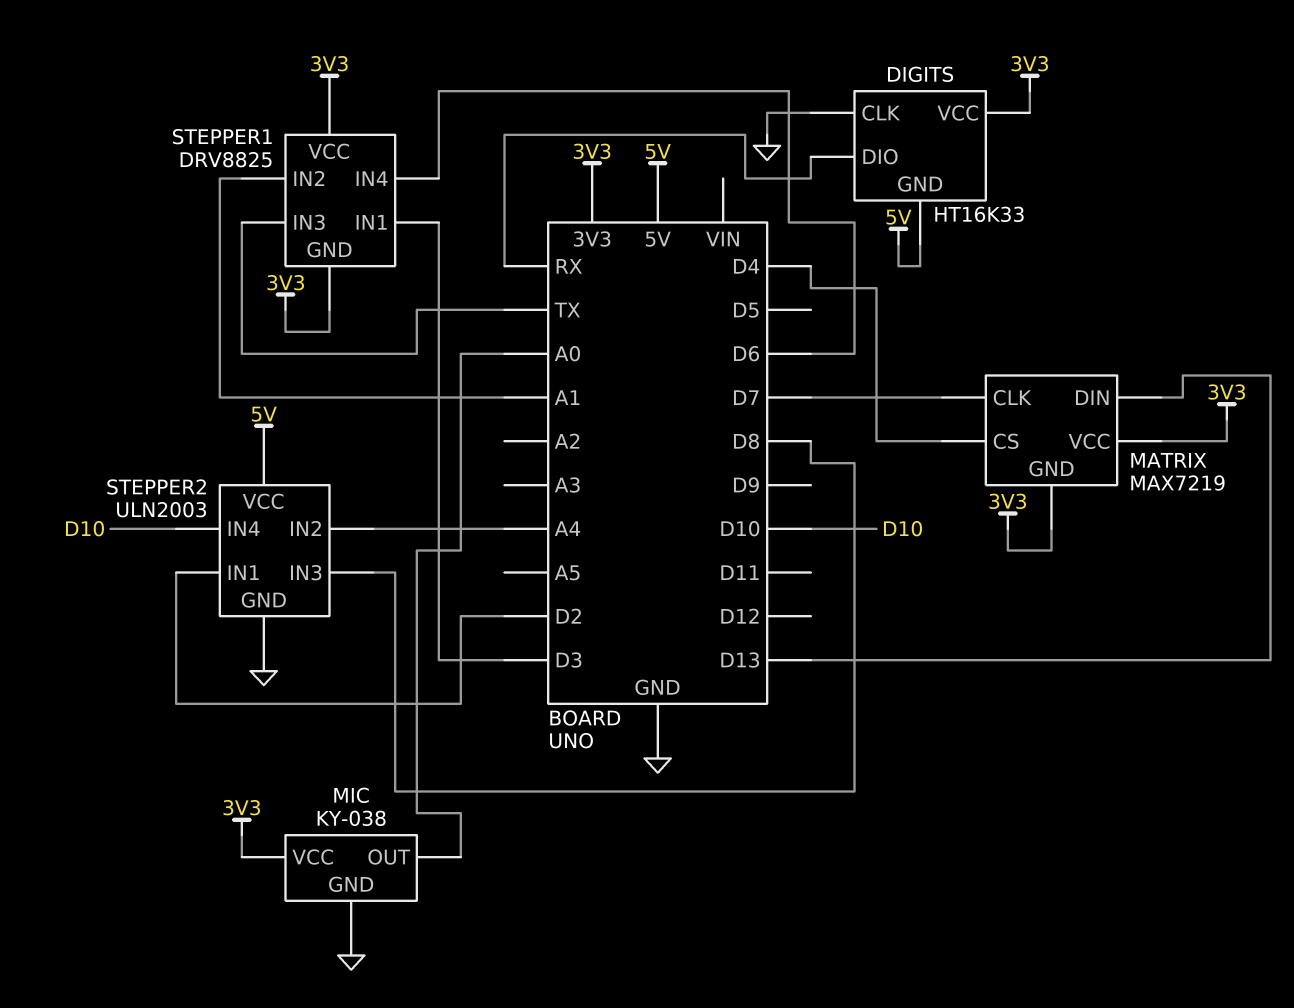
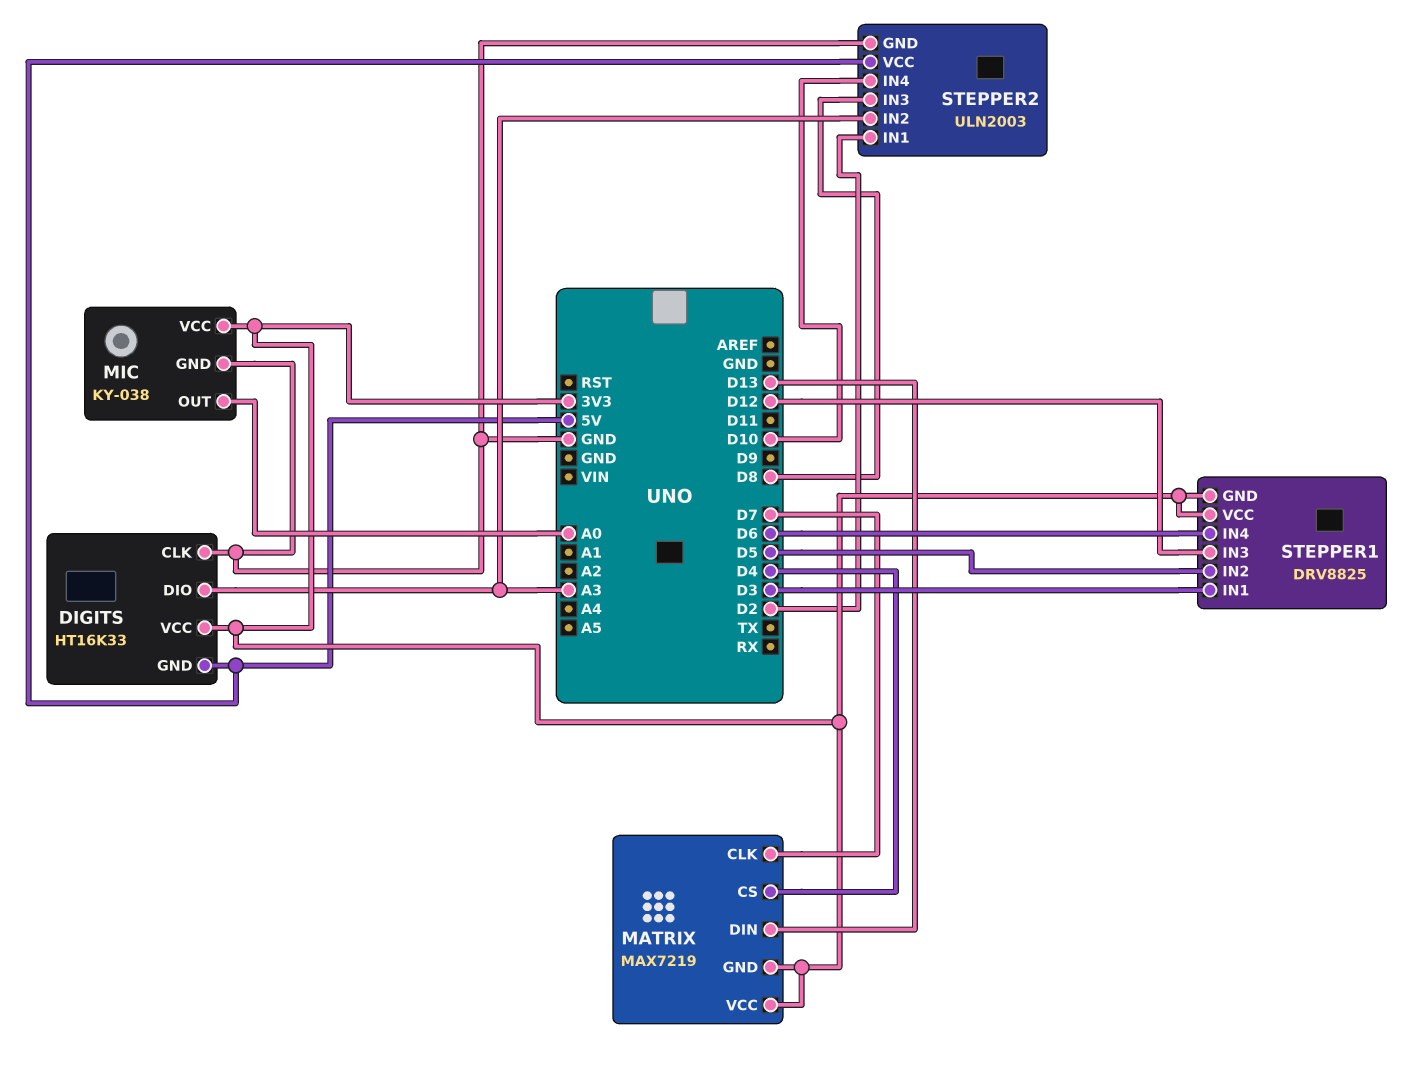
DIGITS pin DIO: RX -> A3
STEPPER1 pin IN2: A1 -> D5
STEPPER1 pin IN3: TX -> D12
STEPPER2 pin IN2: A4 -> A3

